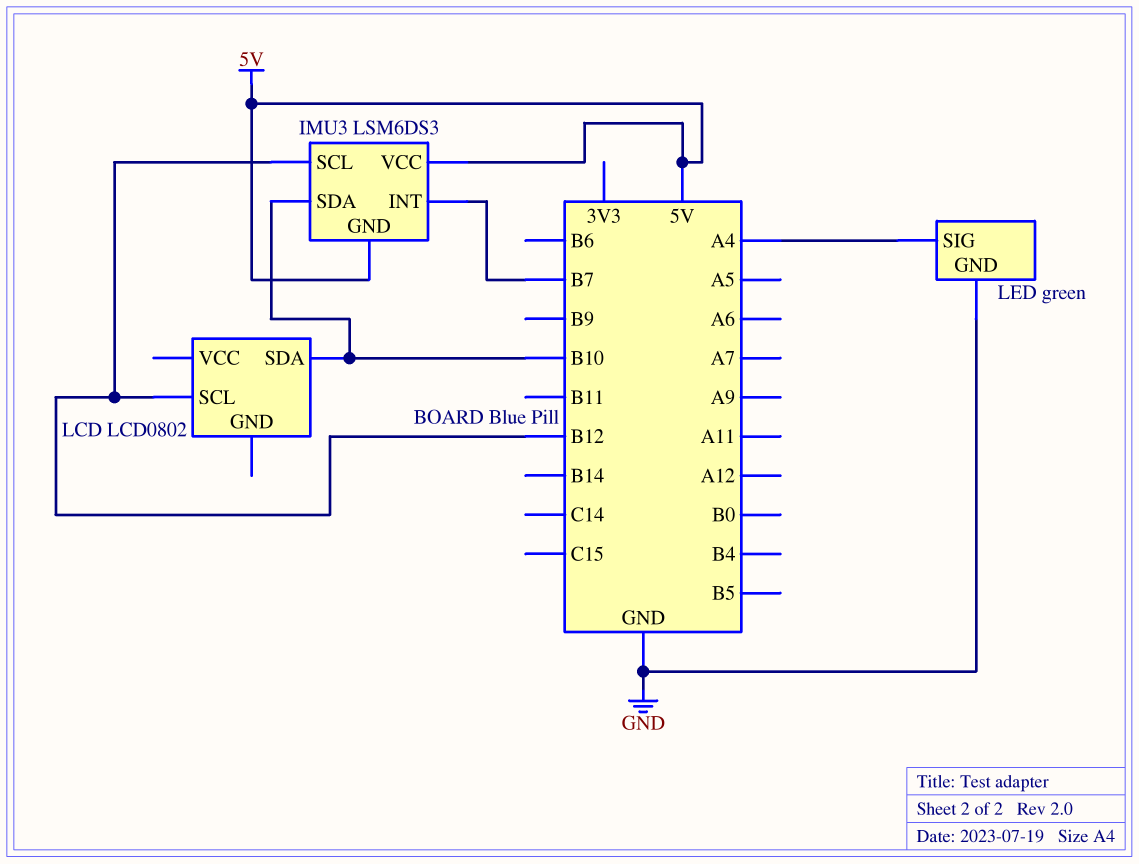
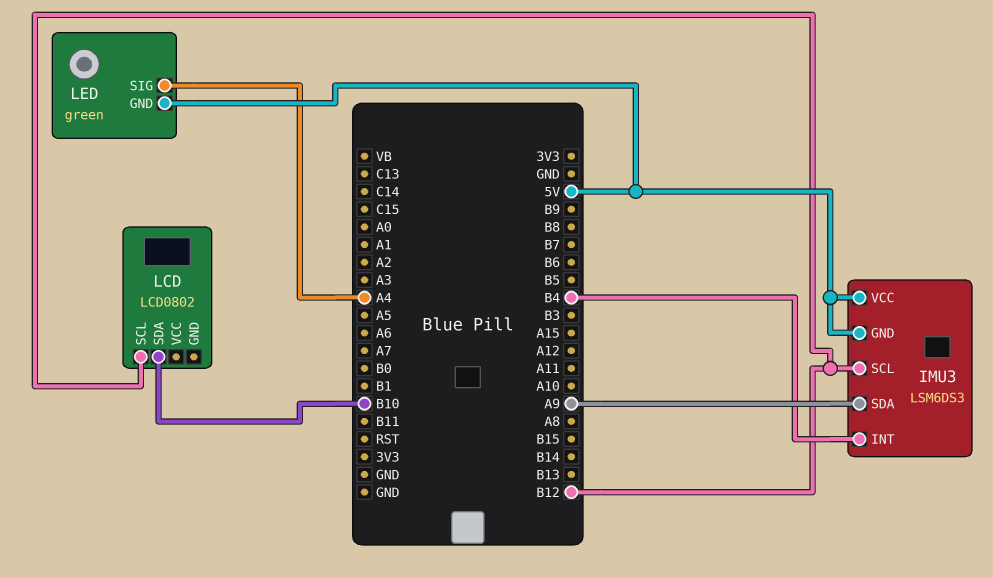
IMU3 pin INT: B7 -> B4
IMU3 pin SDA: B10 -> A9
LED pin GND: GND -> 5V

